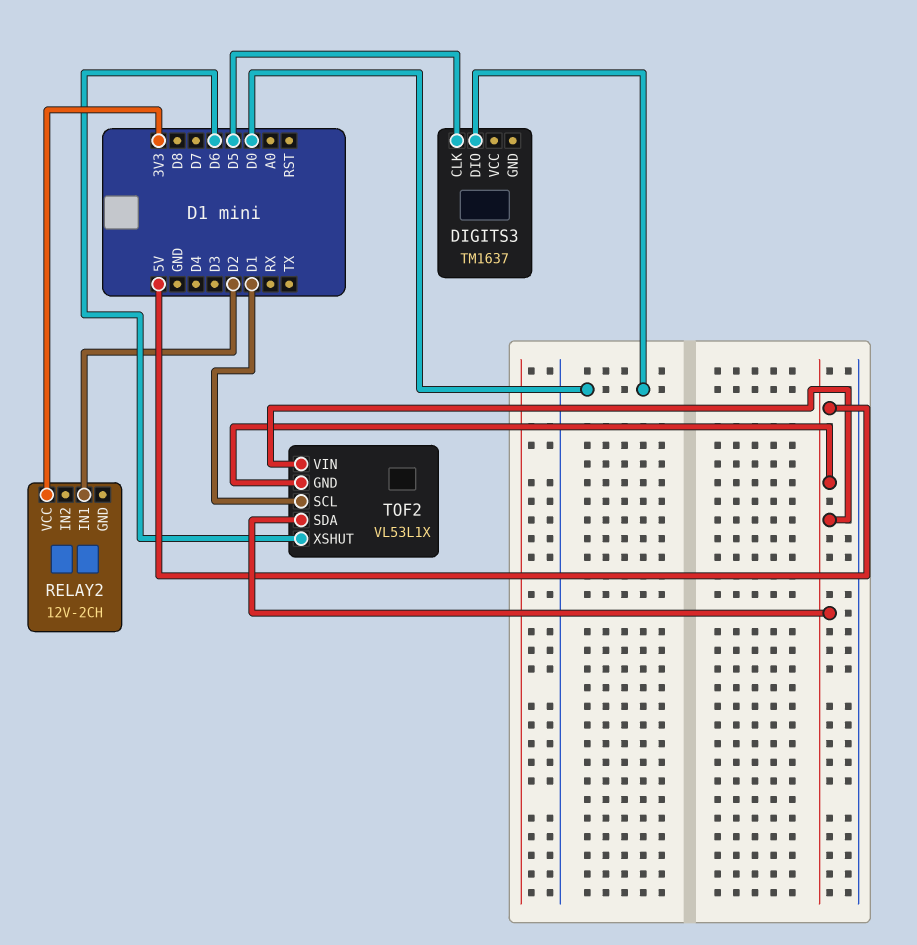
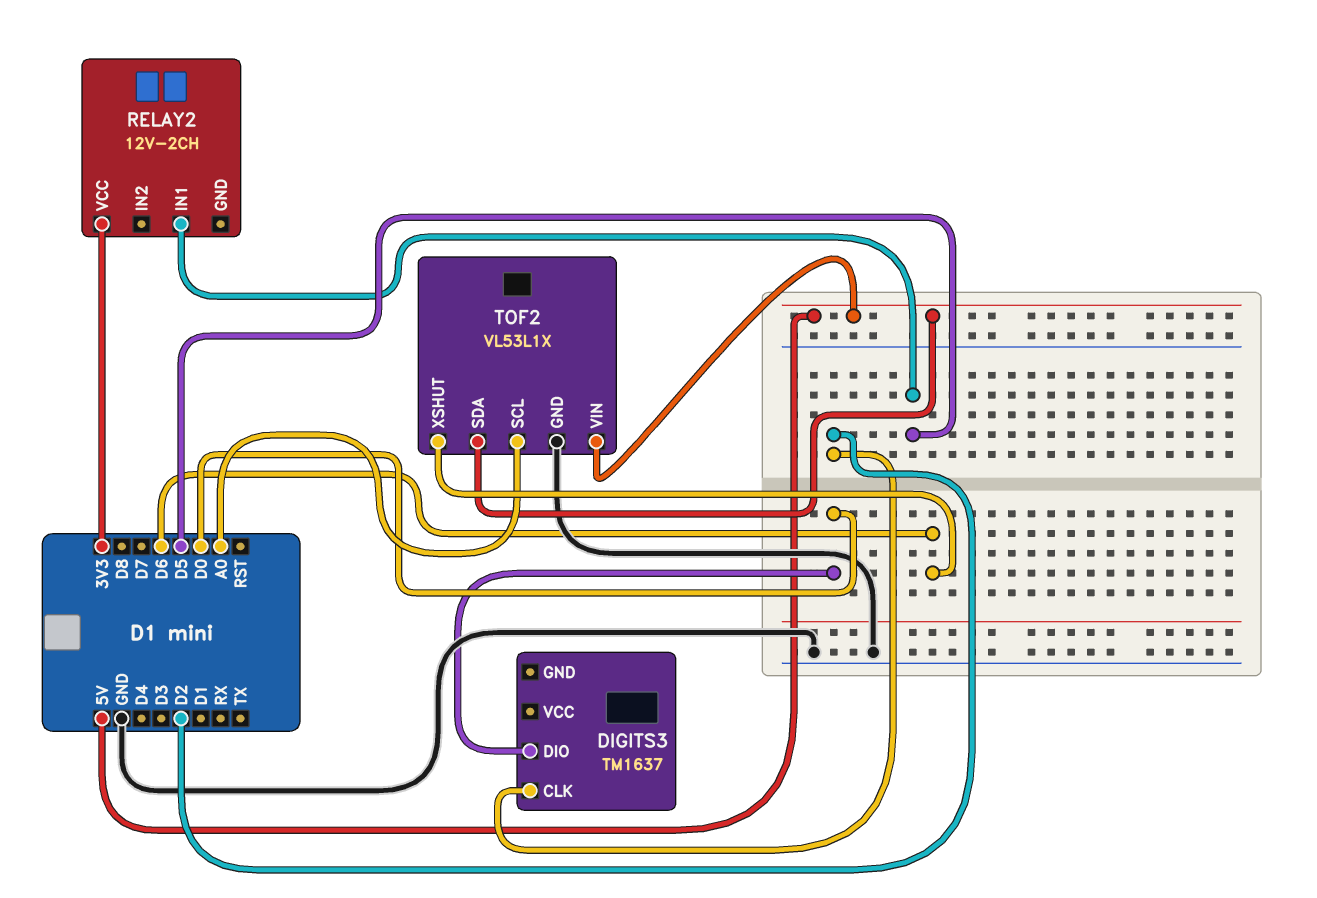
DIGITS3 pin CLK: D5 -> D2
RELAY2 pin IN1: D2 -> D5
TOF2 pin GND: 5V -> GND
TOF2 pin SCL: D1 -> A0

